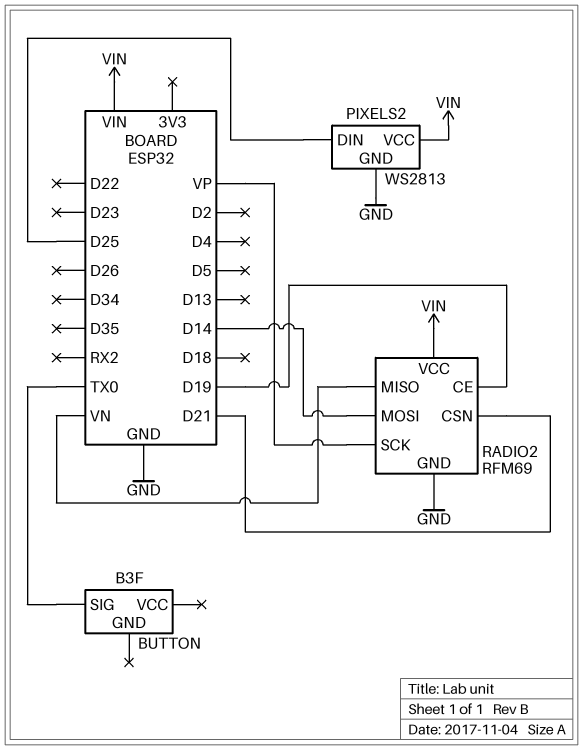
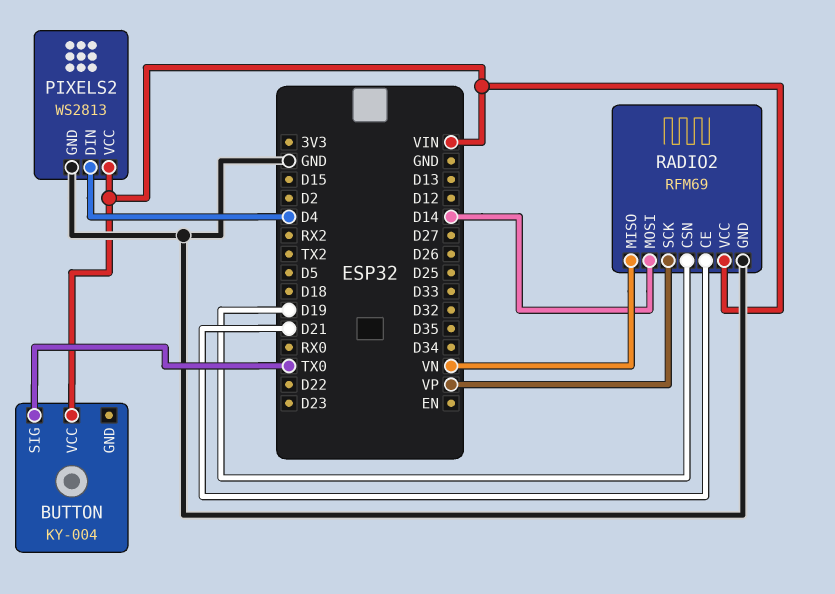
BUTTON: B3F -> KY-004
BUTTON pin VCC: none -> VIN
PIXELS2 pin DIN: D25 -> D4
RADIO2 pin CE: D19 -> D21
RADIO2 pin CSN: D21 -> D19

